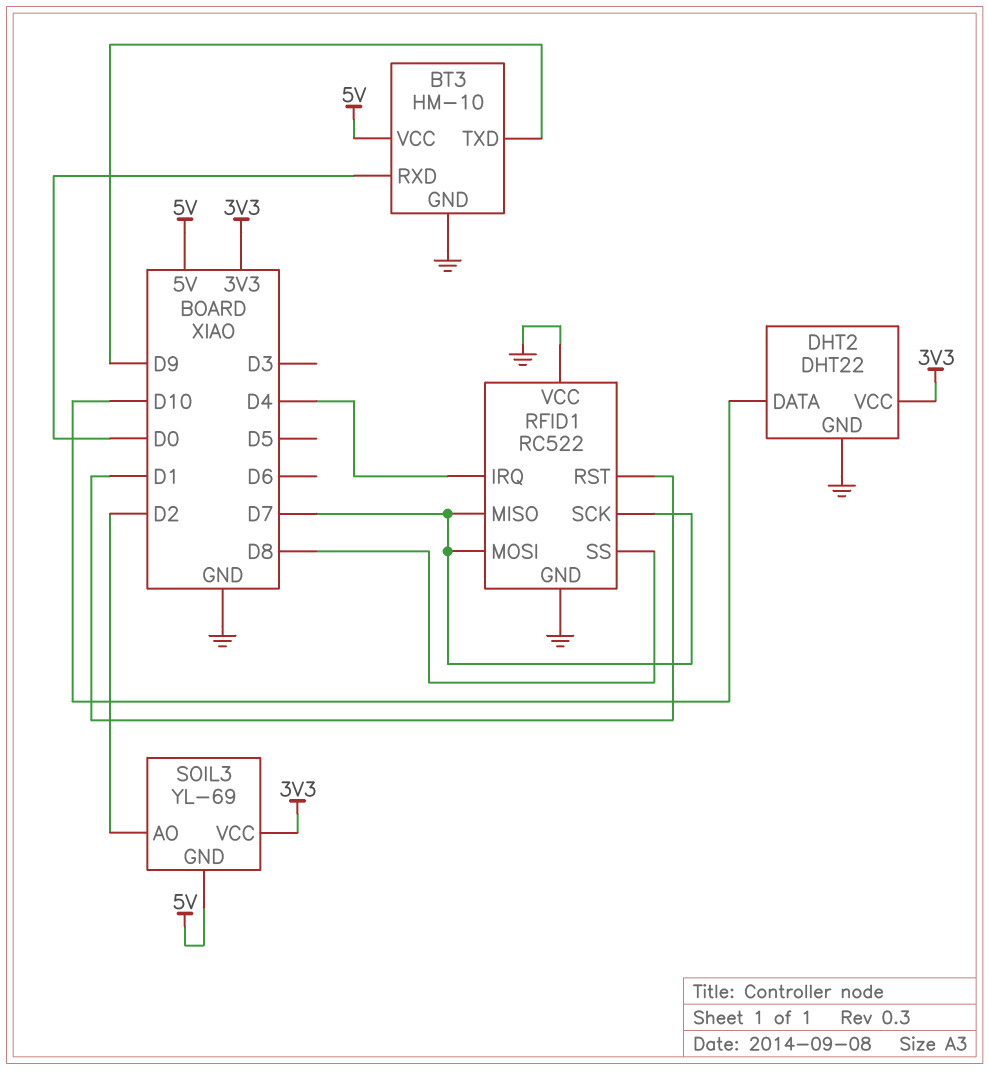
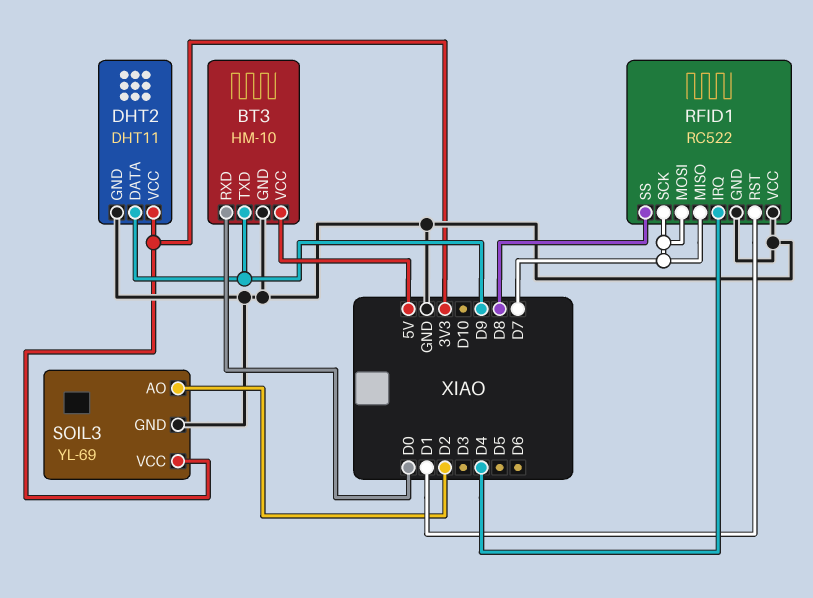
DHT2: DHT22 -> DHT11
DHT2 pin DATA: D10 -> D9
SOIL3 pin GND: 5V -> GND

